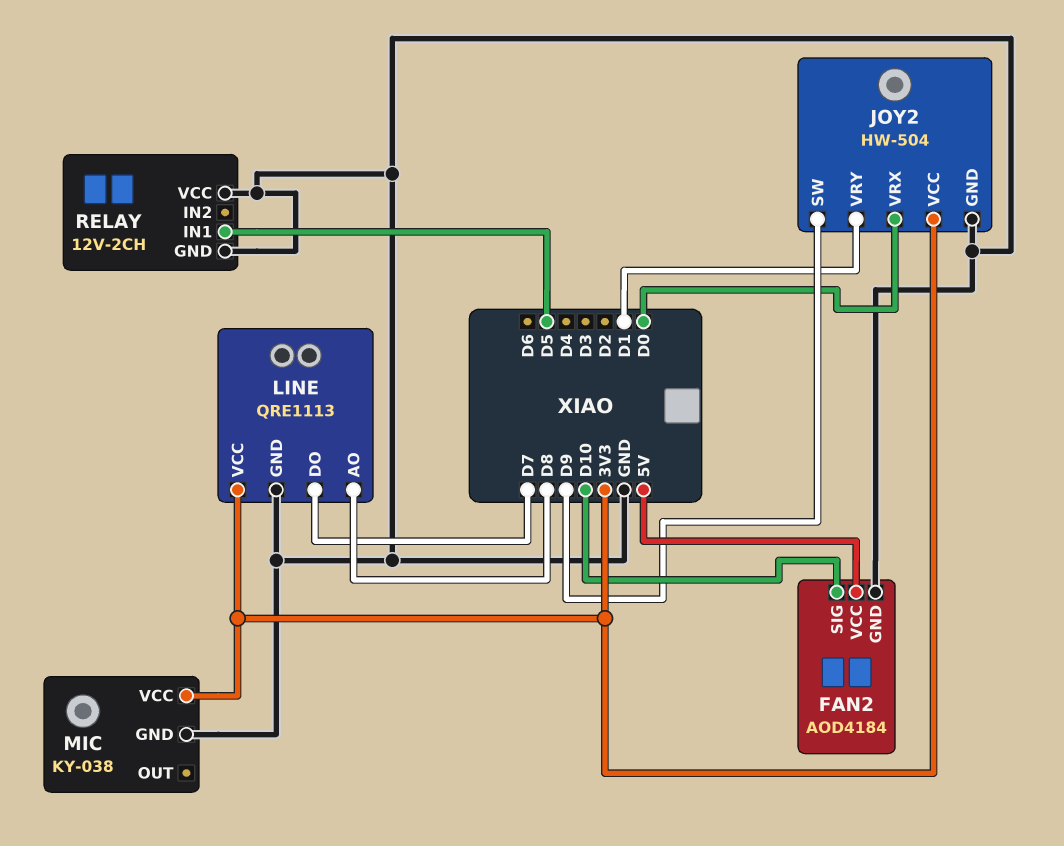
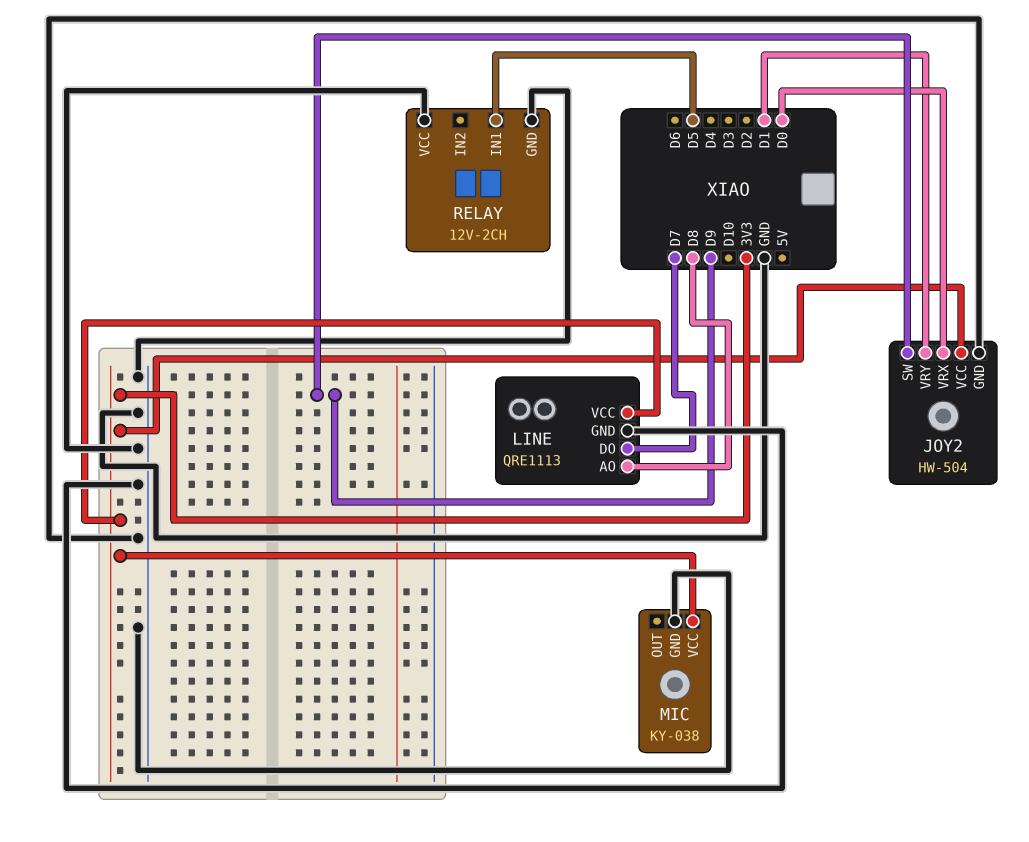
FAN2: AOD4184 -> none
FAN2 pin GND: GND -> none
FAN2 pin SIG: D10 -> none
FAN2 pin VCC: 5V -> none

